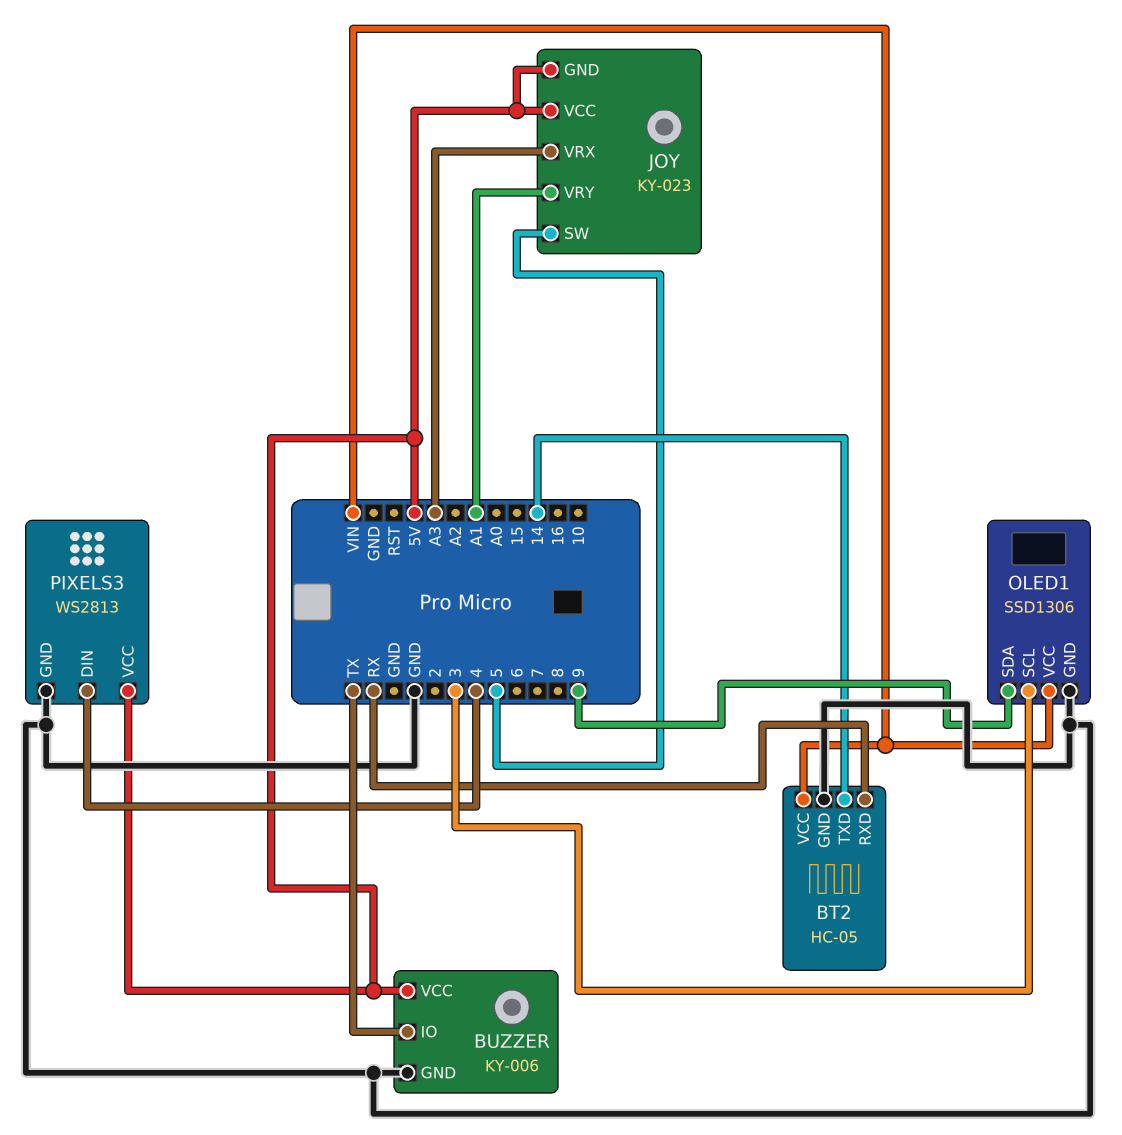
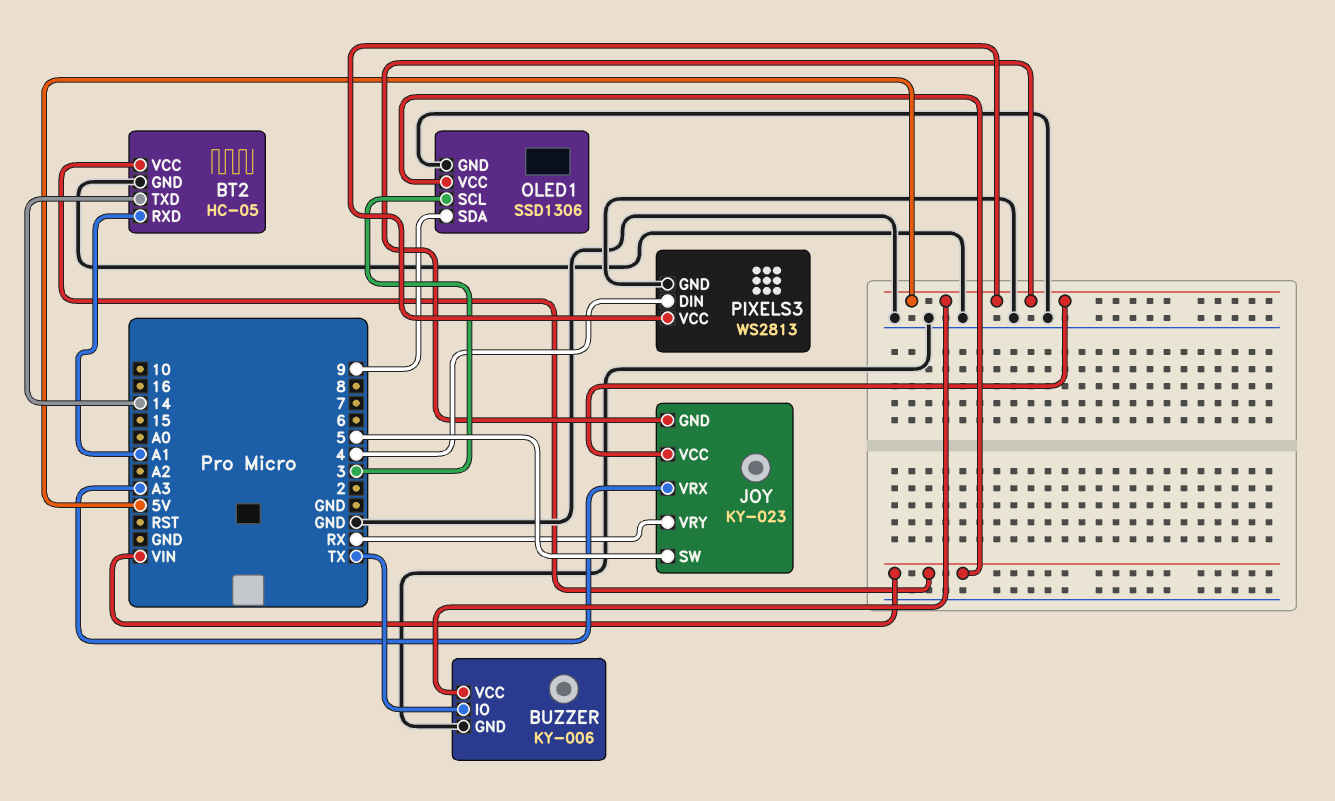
BT2 pin RXD: RX -> A1
JOY pin VRY: A1 -> RX

